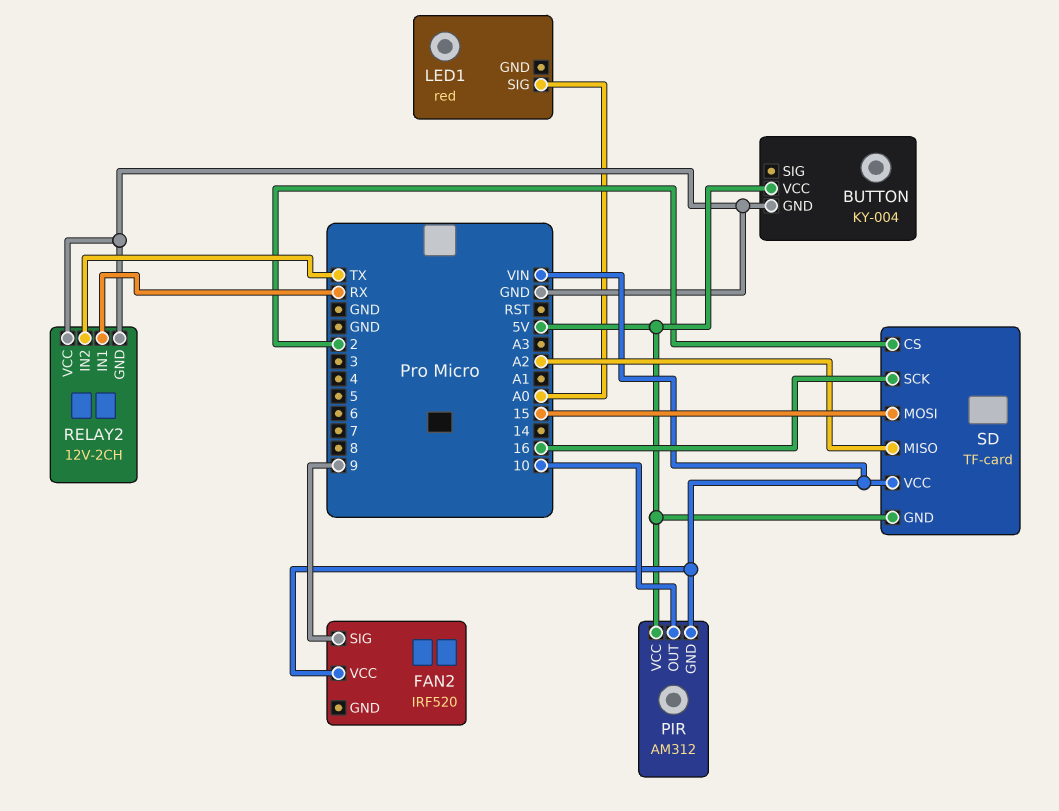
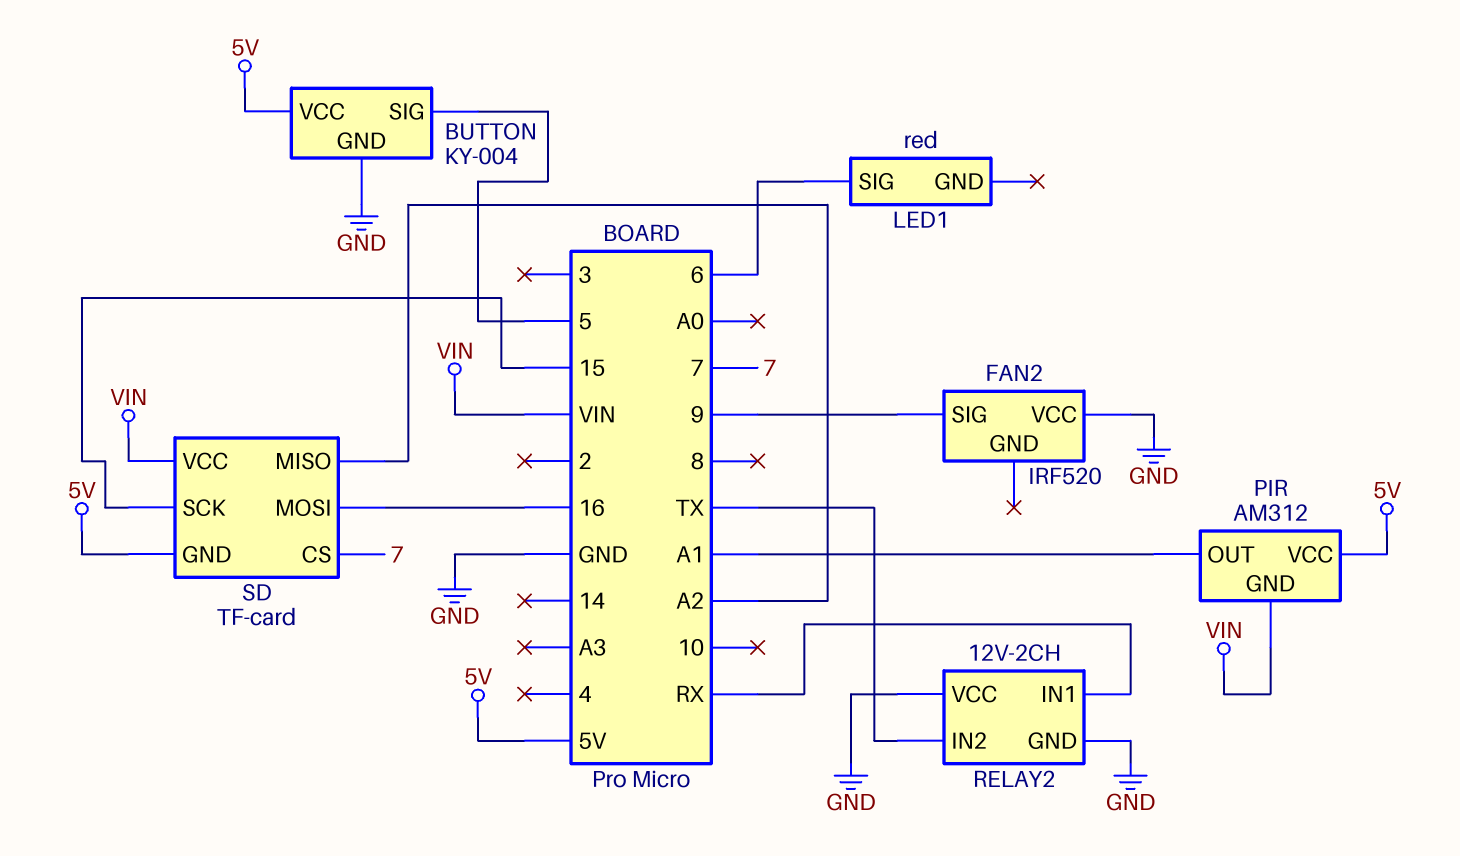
BUTTON pin SIG: none -> 5
FAN2 pin VCC: VIN -> GND
LED1 pin SIG: A0 -> 6
PIR pin OUT: 10 -> A1
SD pin CS: 2 -> 7
SD pin MOSI: 15 -> 16
SD pin SCK: 16 -> 15

